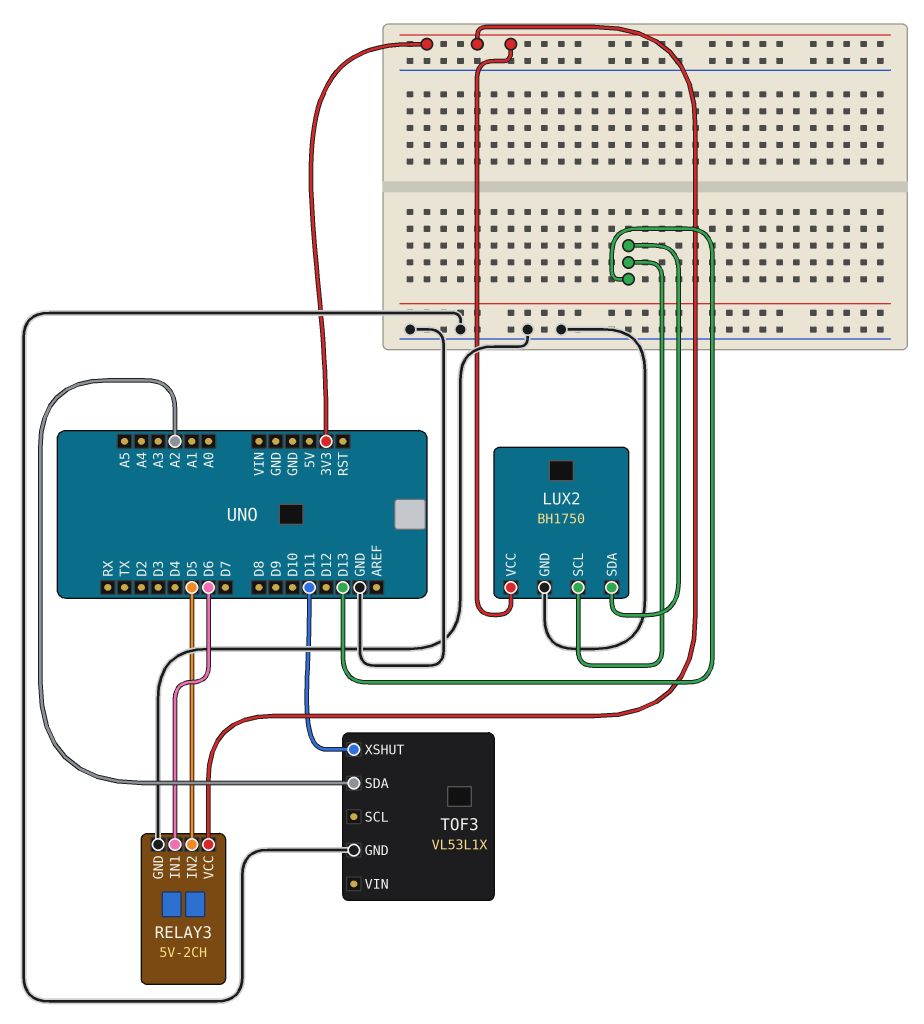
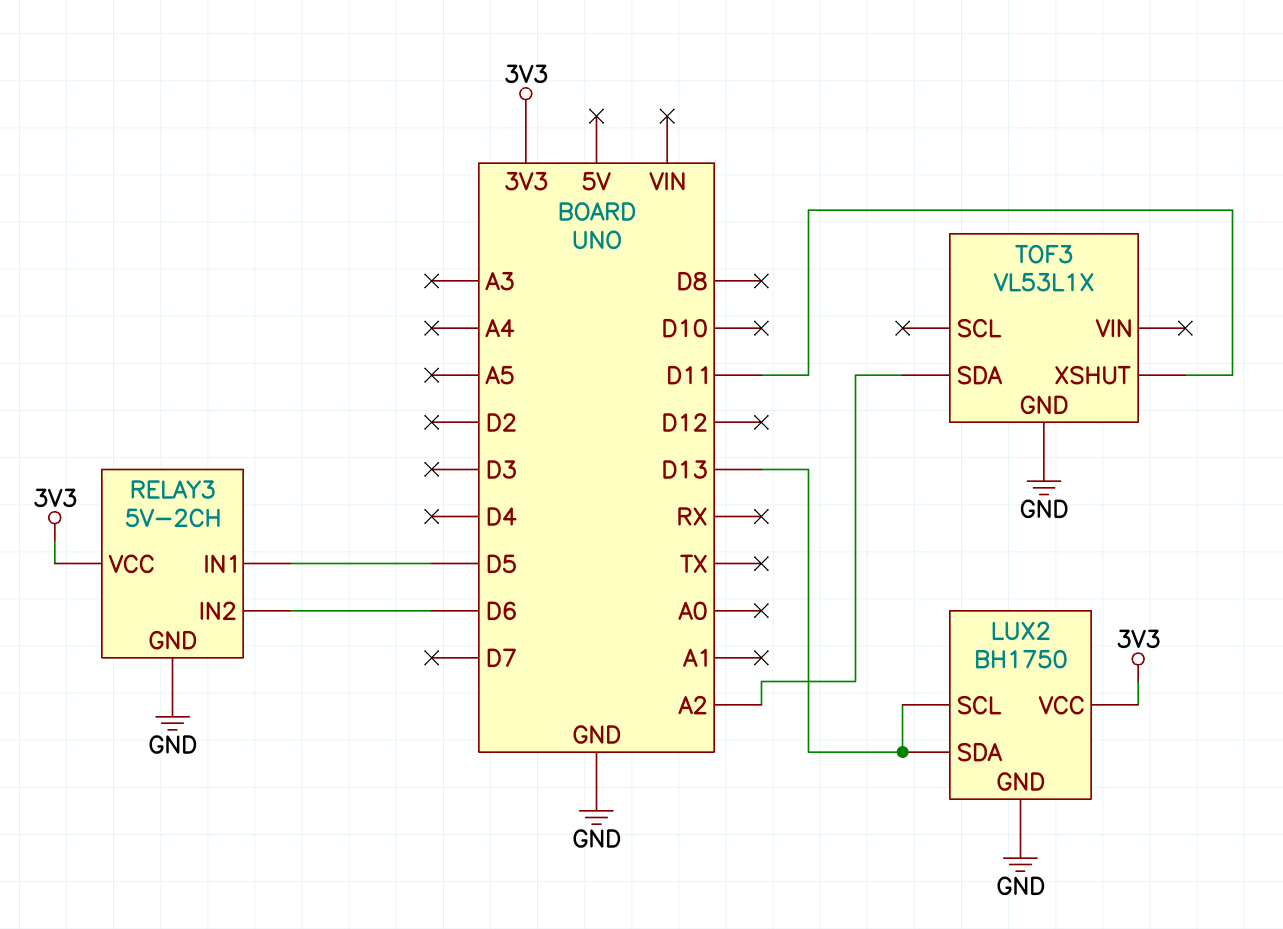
RELAY3 pin IN1: D6 -> D5
RELAY3 pin IN2: D5 -> D6

